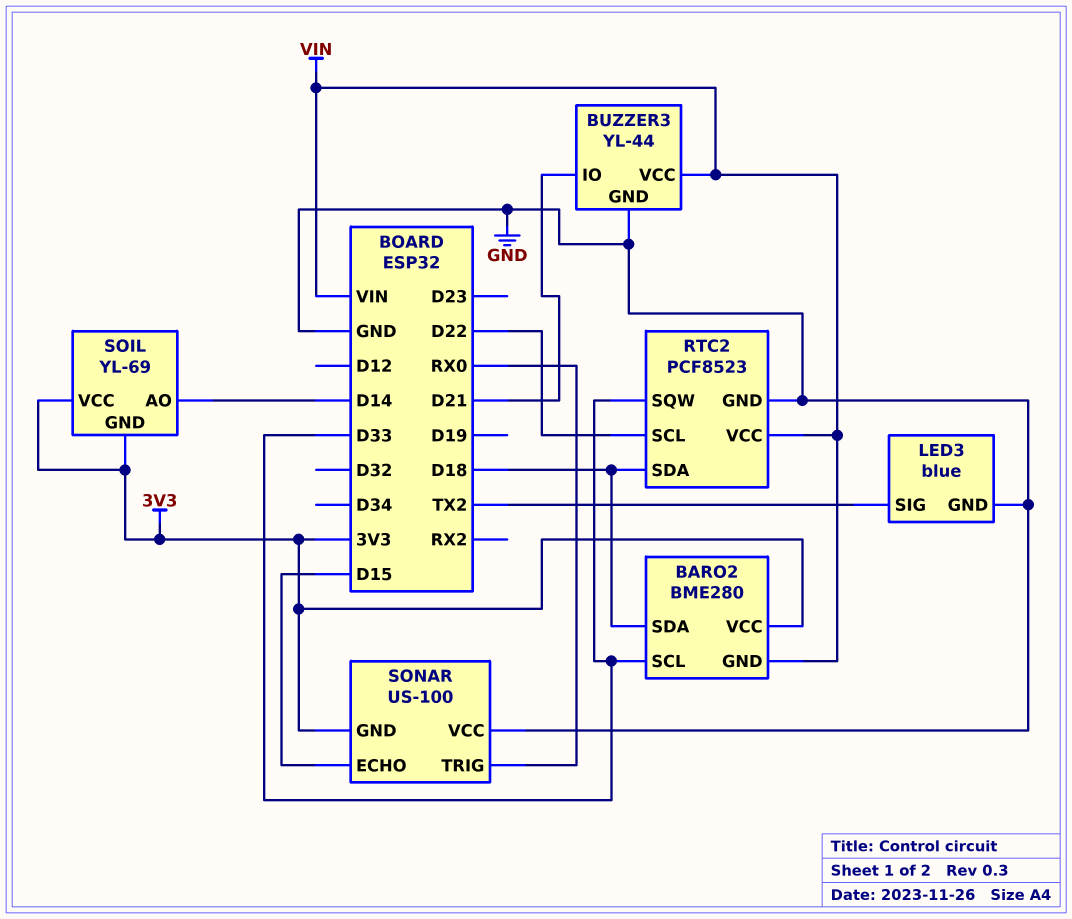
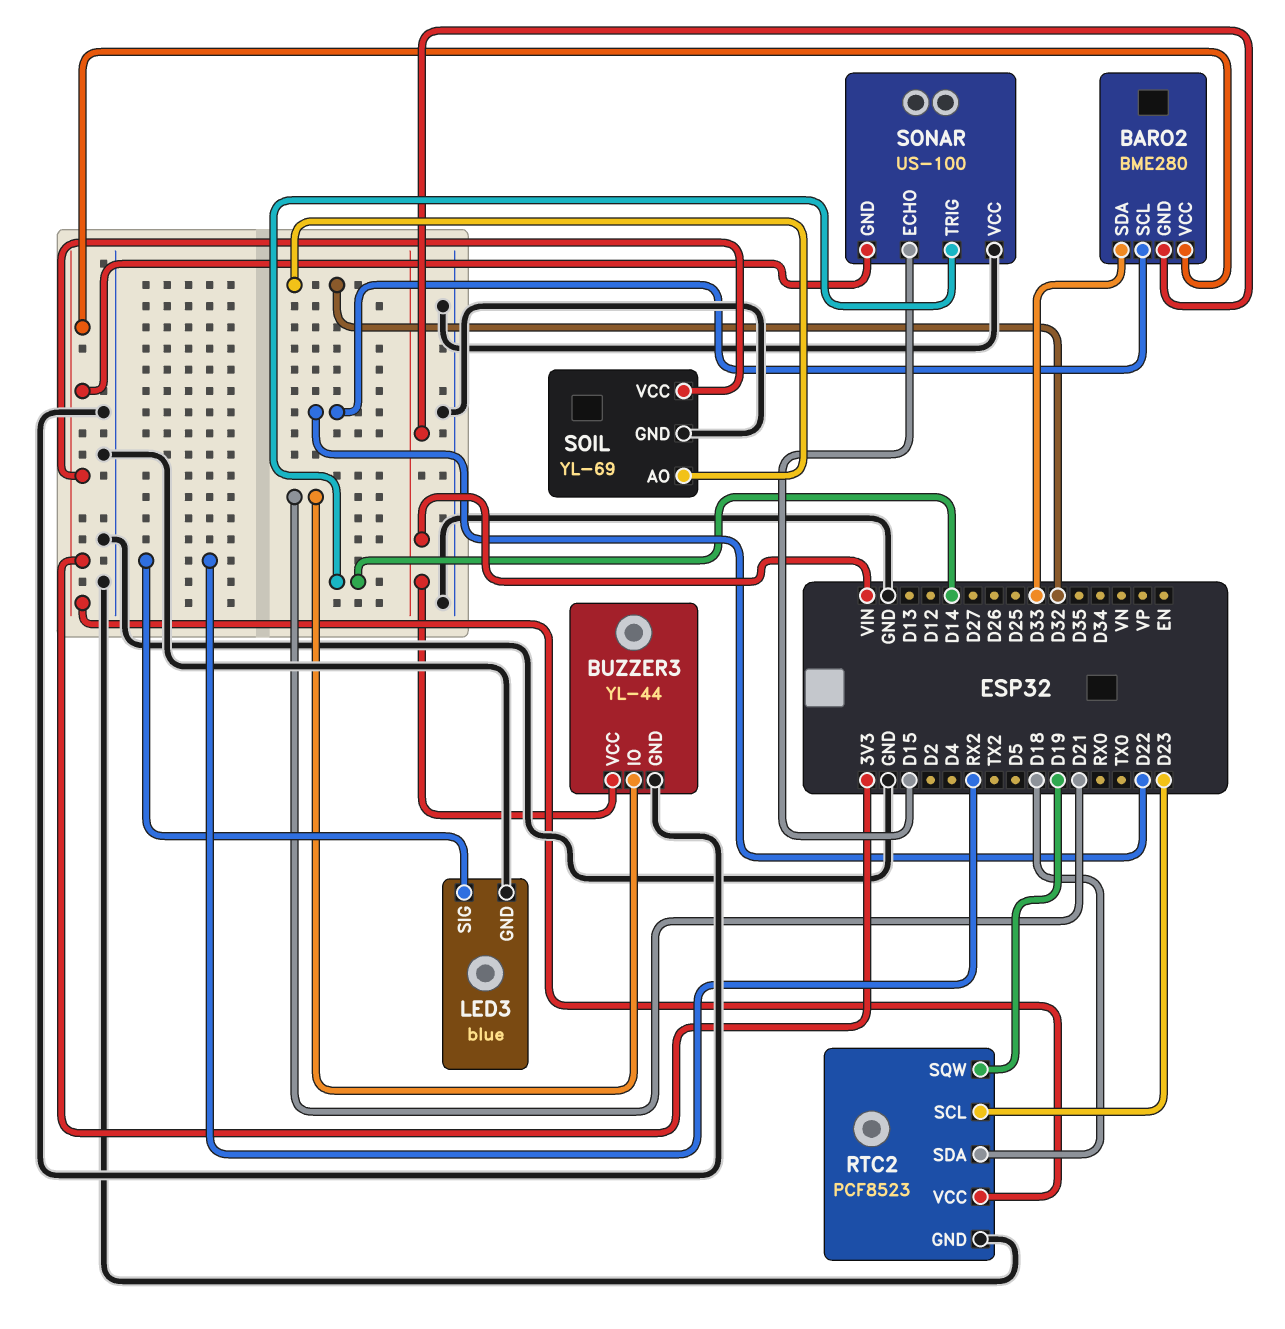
BARO2 pin SCL: D33 -> D22
BARO2 pin SDA: D18 -> D33
LED3 pin SIG: TX2 -> RX2
RTC2 pin SCL: D22 -> D23
RTC2 pin SQW: D33 -> D19
RTC2 pin VCC: VIN -> 3V3
SOIL pin AO: D14 -> D32
SOIL pin GND: 3V3 -> GND
SONAR pin TRIG: RX0 -> D14

